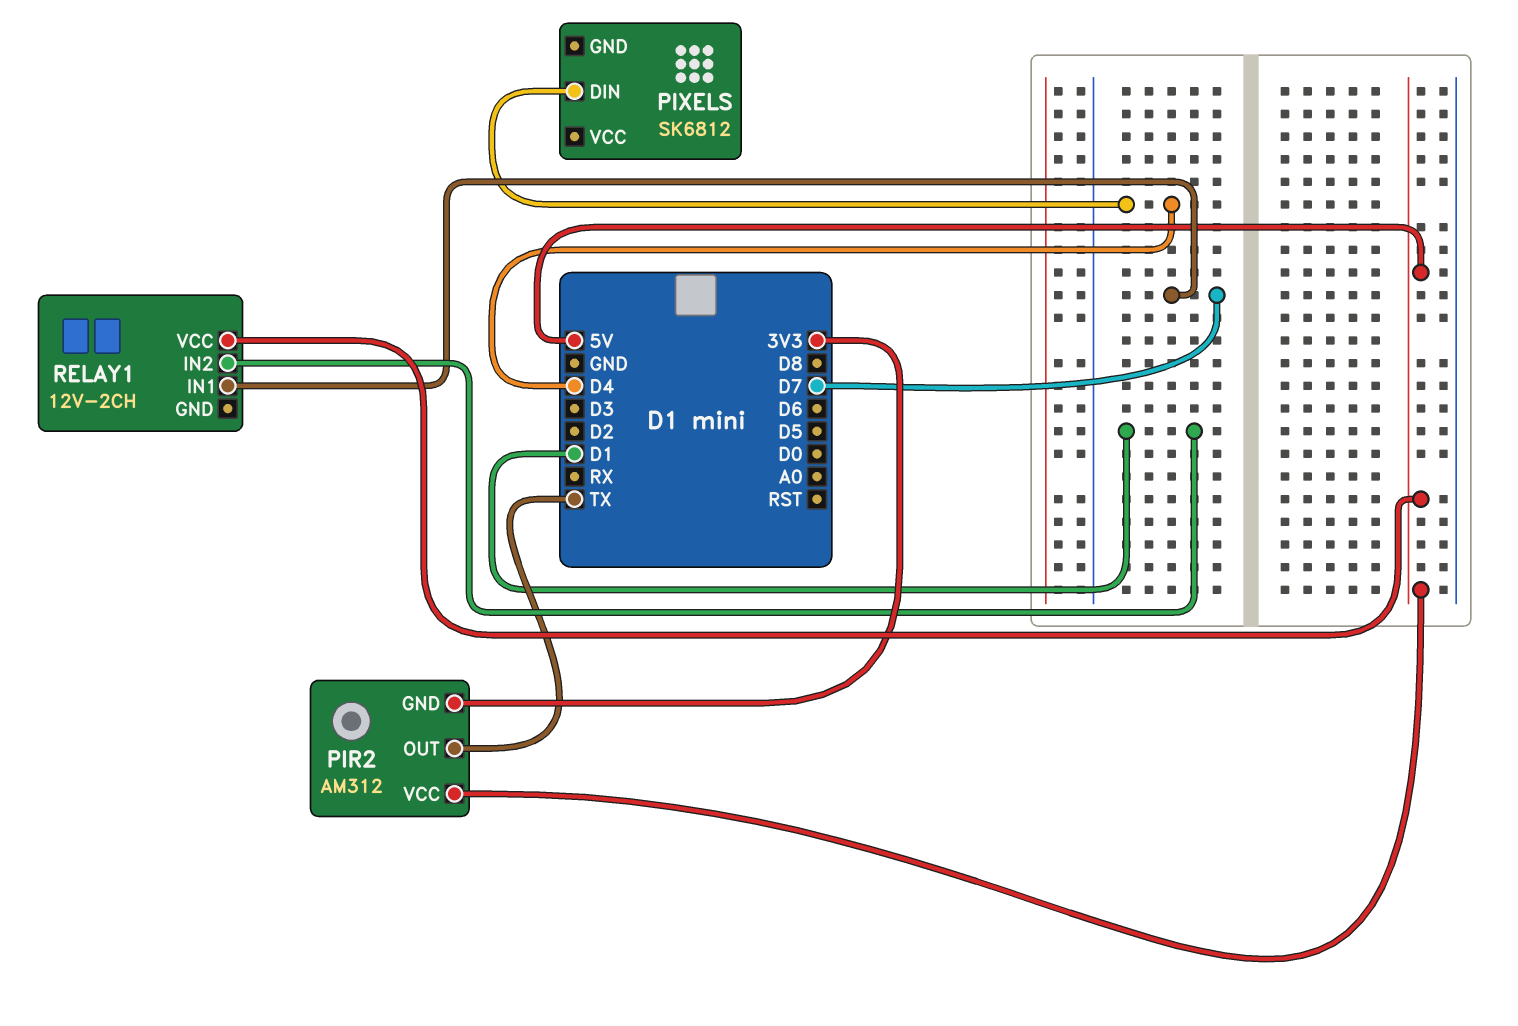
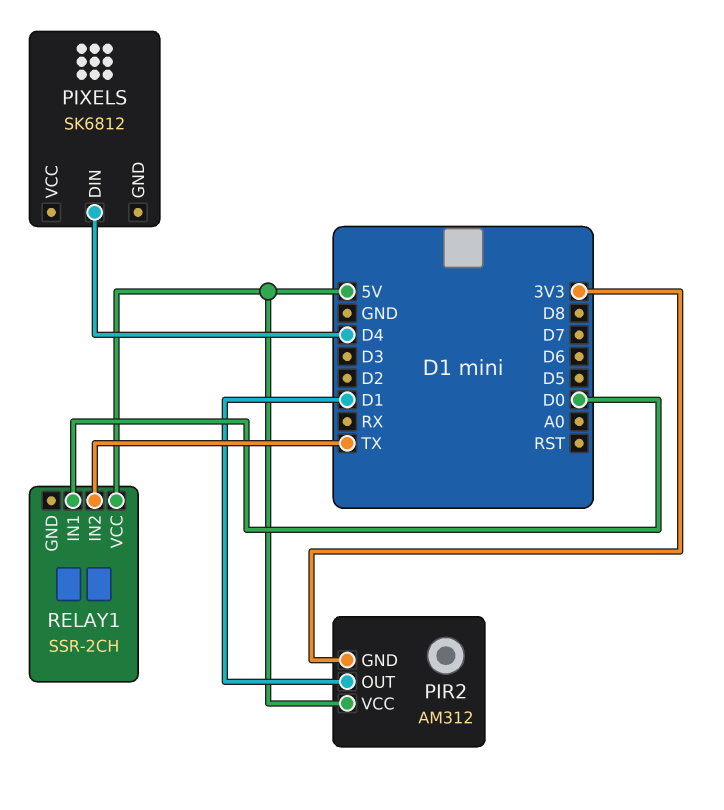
PIR2 pin OUT: TX -> D1
RELAY1: 12V-2CH -> SSR-2CH
RELAY1 pin IN1: D7 -> D0
RELAY1 pin IN2: D1 -> TX

